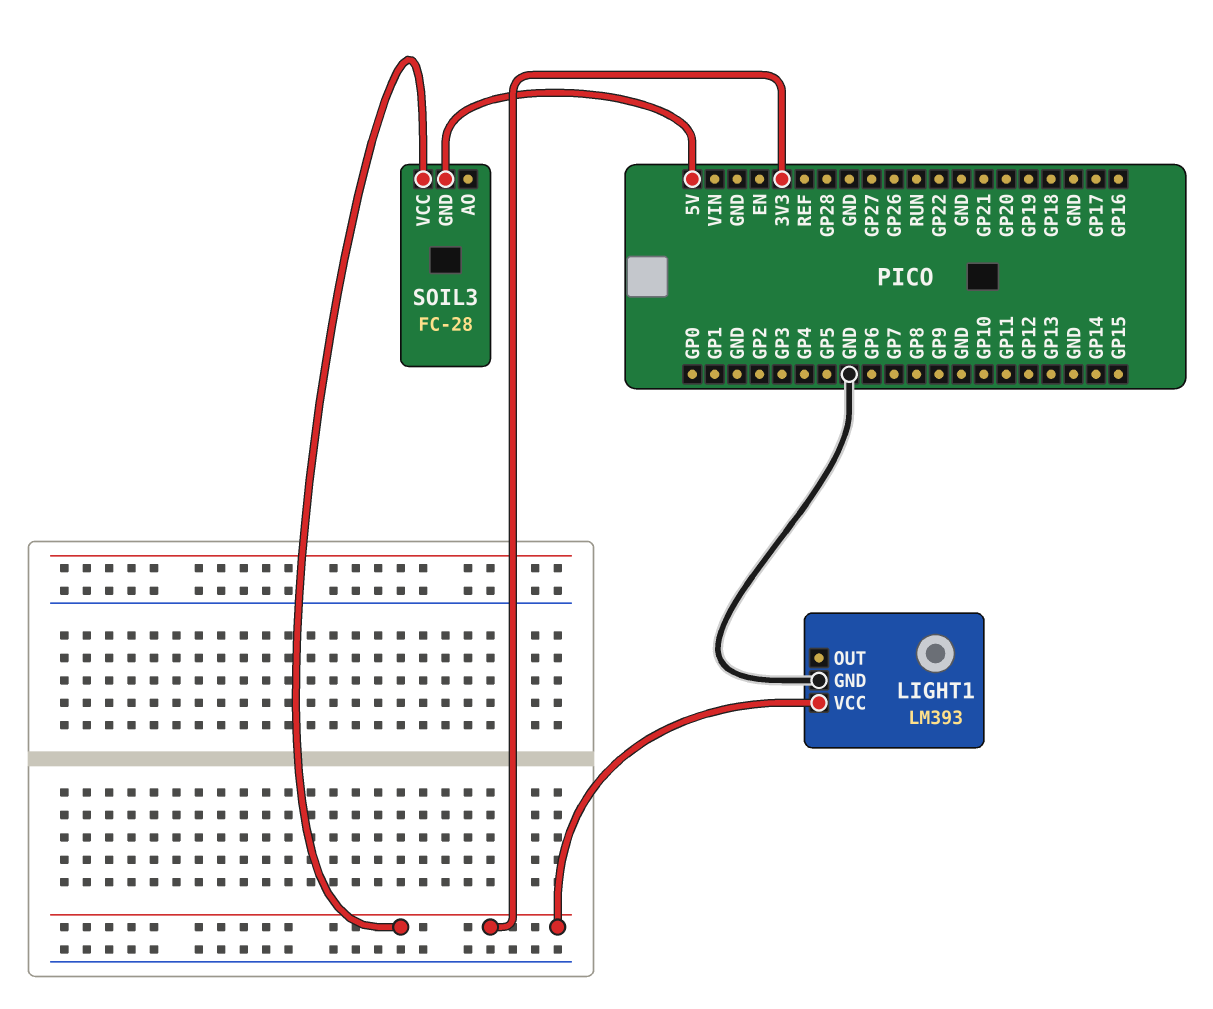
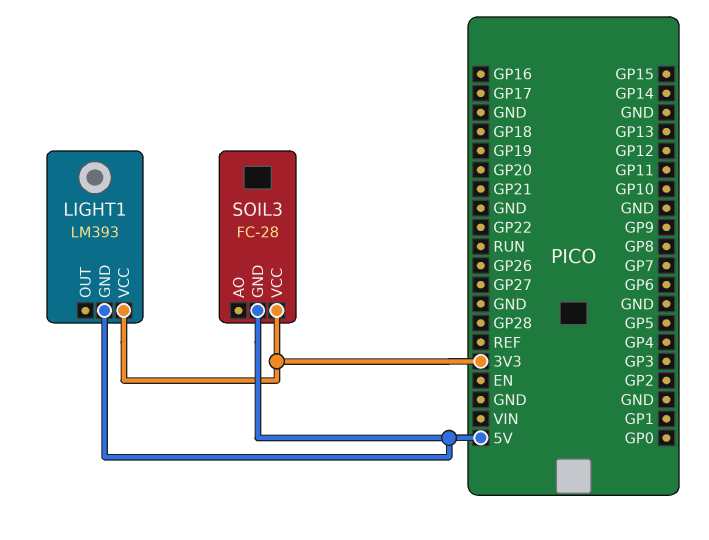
LIGHT1 pin GND: GND -> 5V

